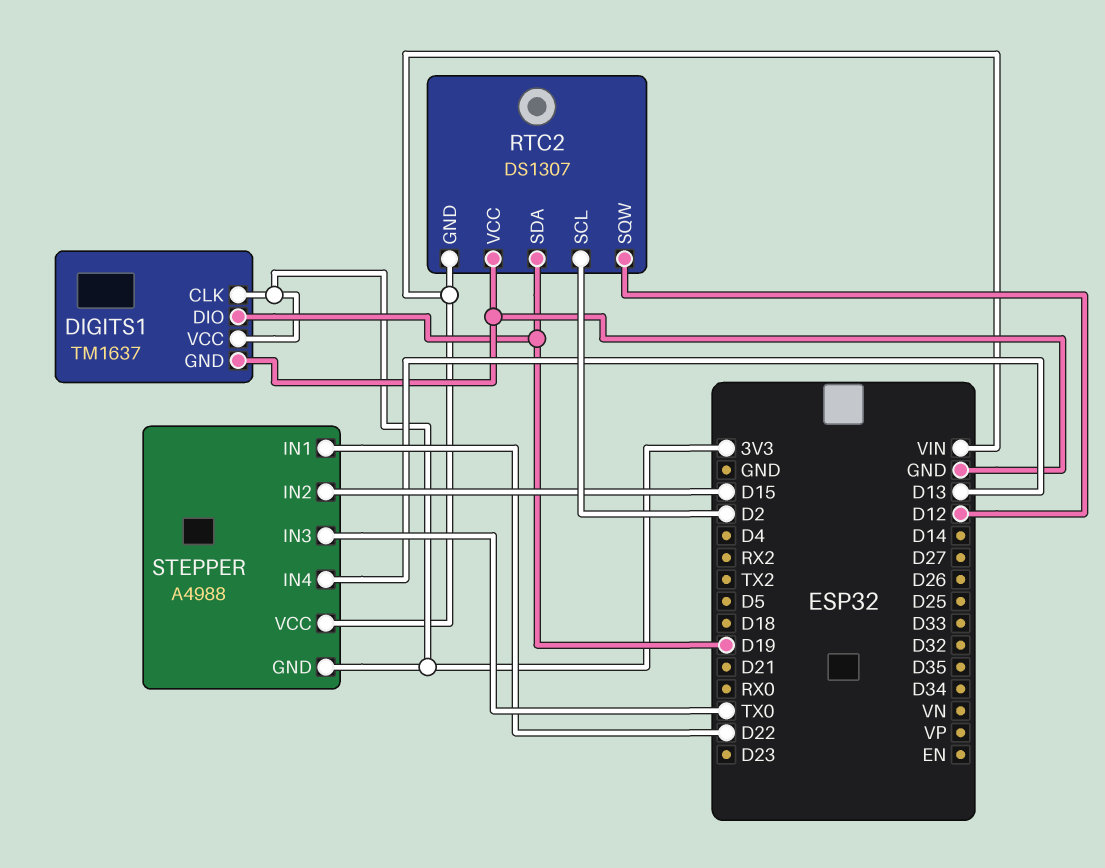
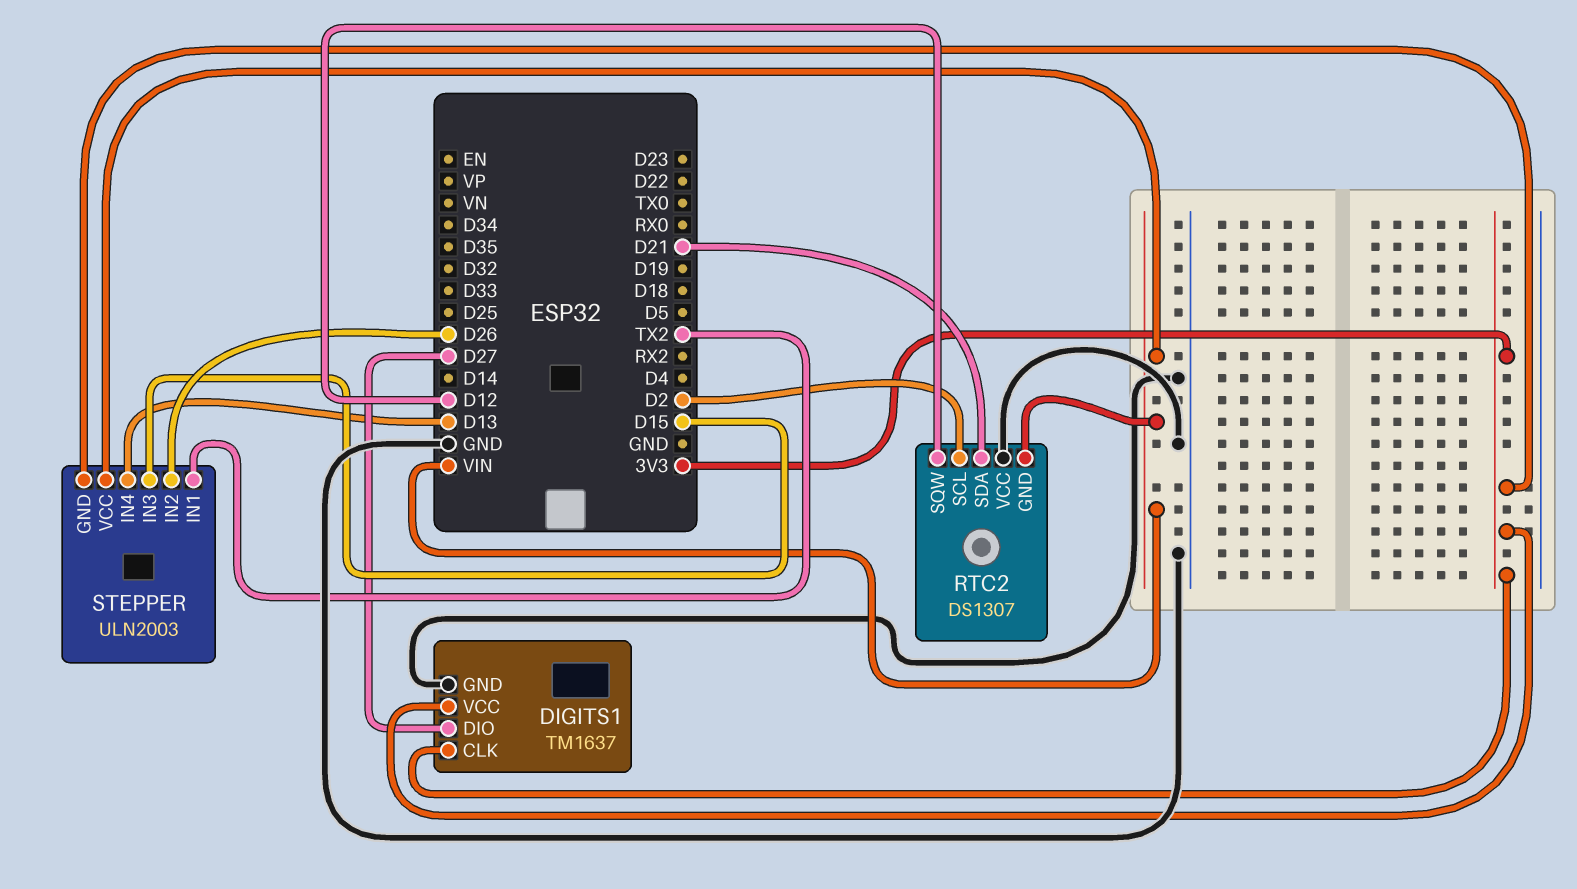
DIGITS1 pin DIO: D19 -> D27
RTC2 pin SDA: D19 -> D21
STEPPER: A4988 -> ULN2003
STEPPER pin IN1: D22 -> TX2
STEPPER pin IN2: D15 -> D26
STEPPER pin IN3: TX0 -> D15

